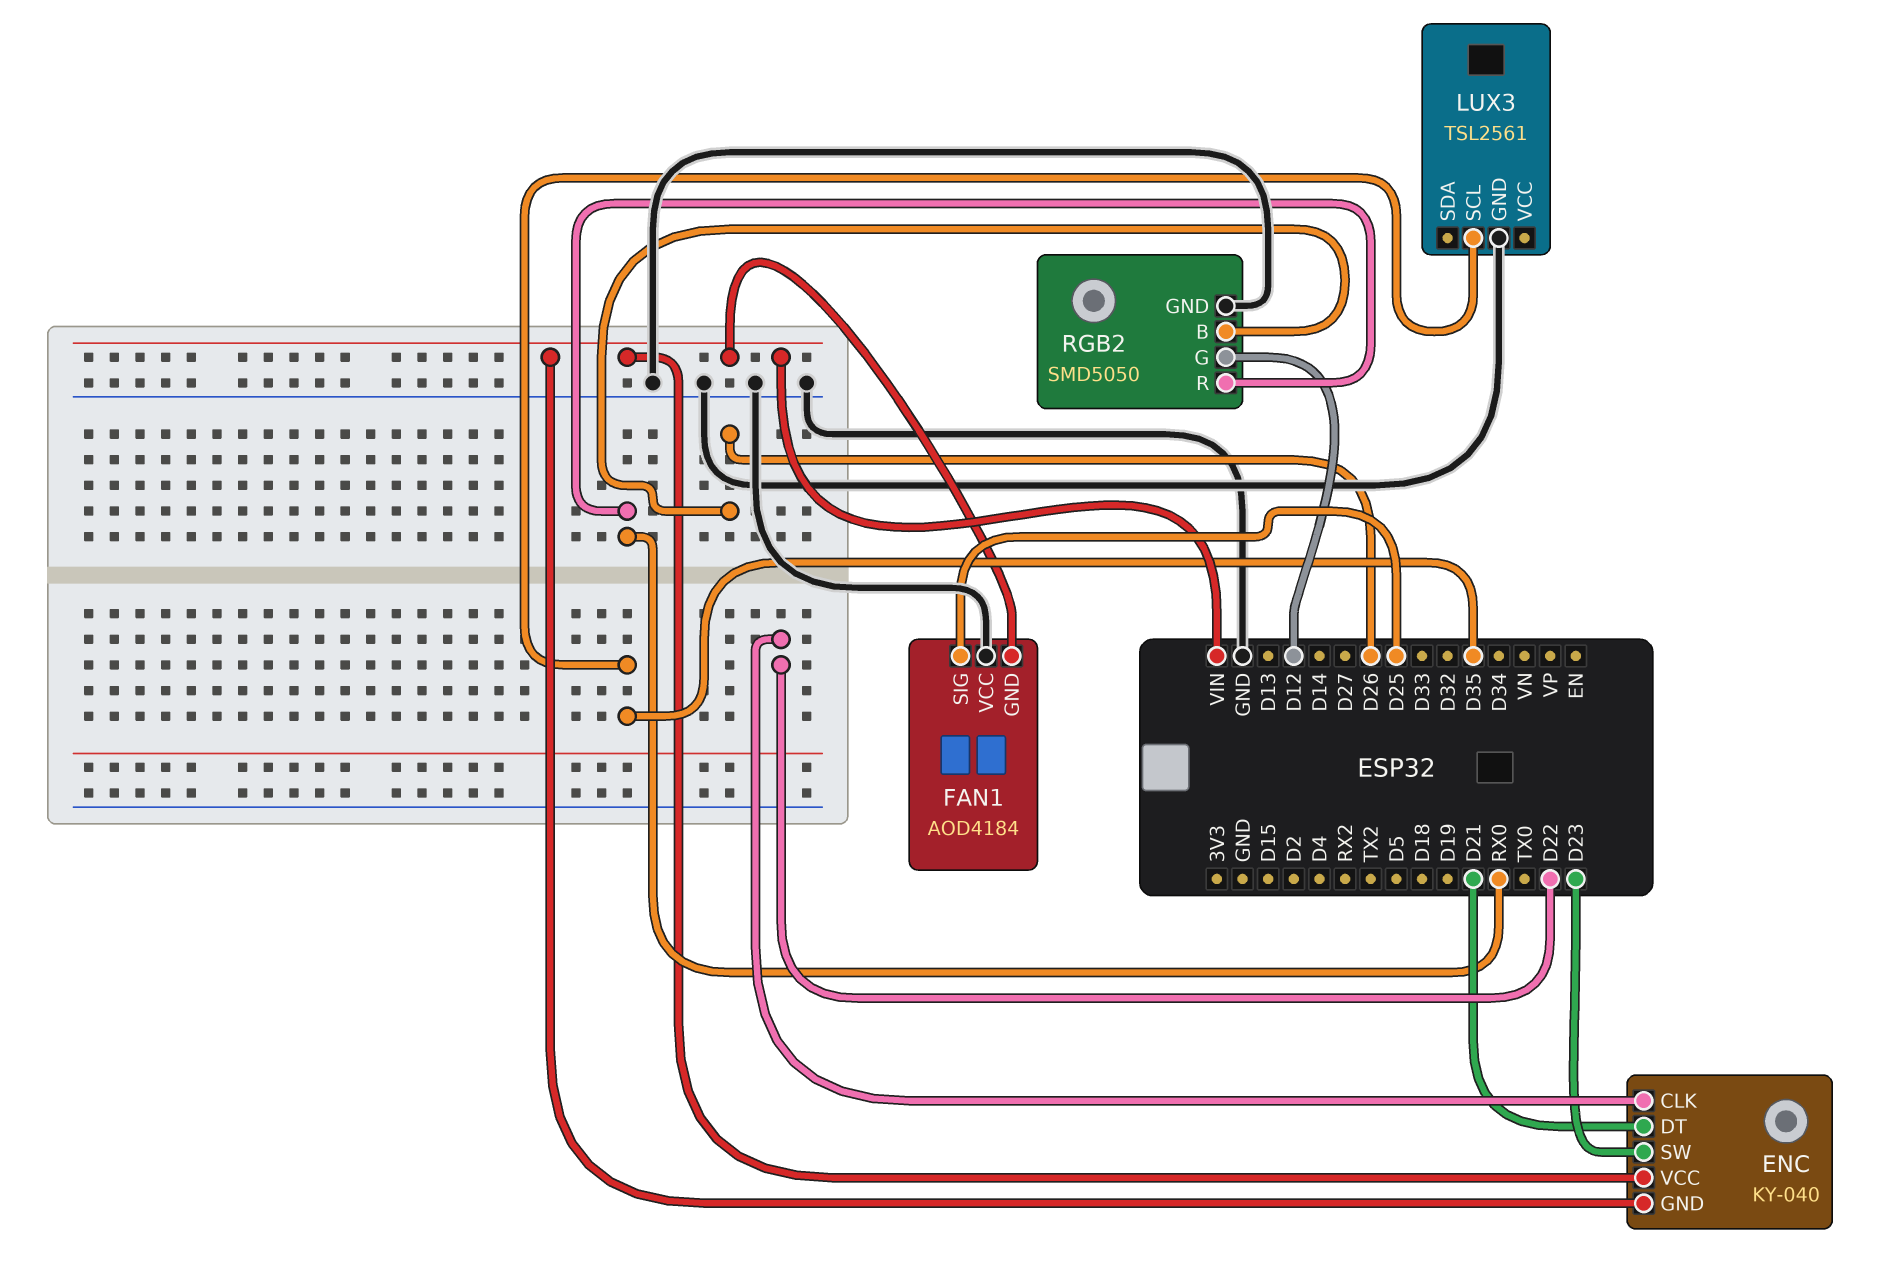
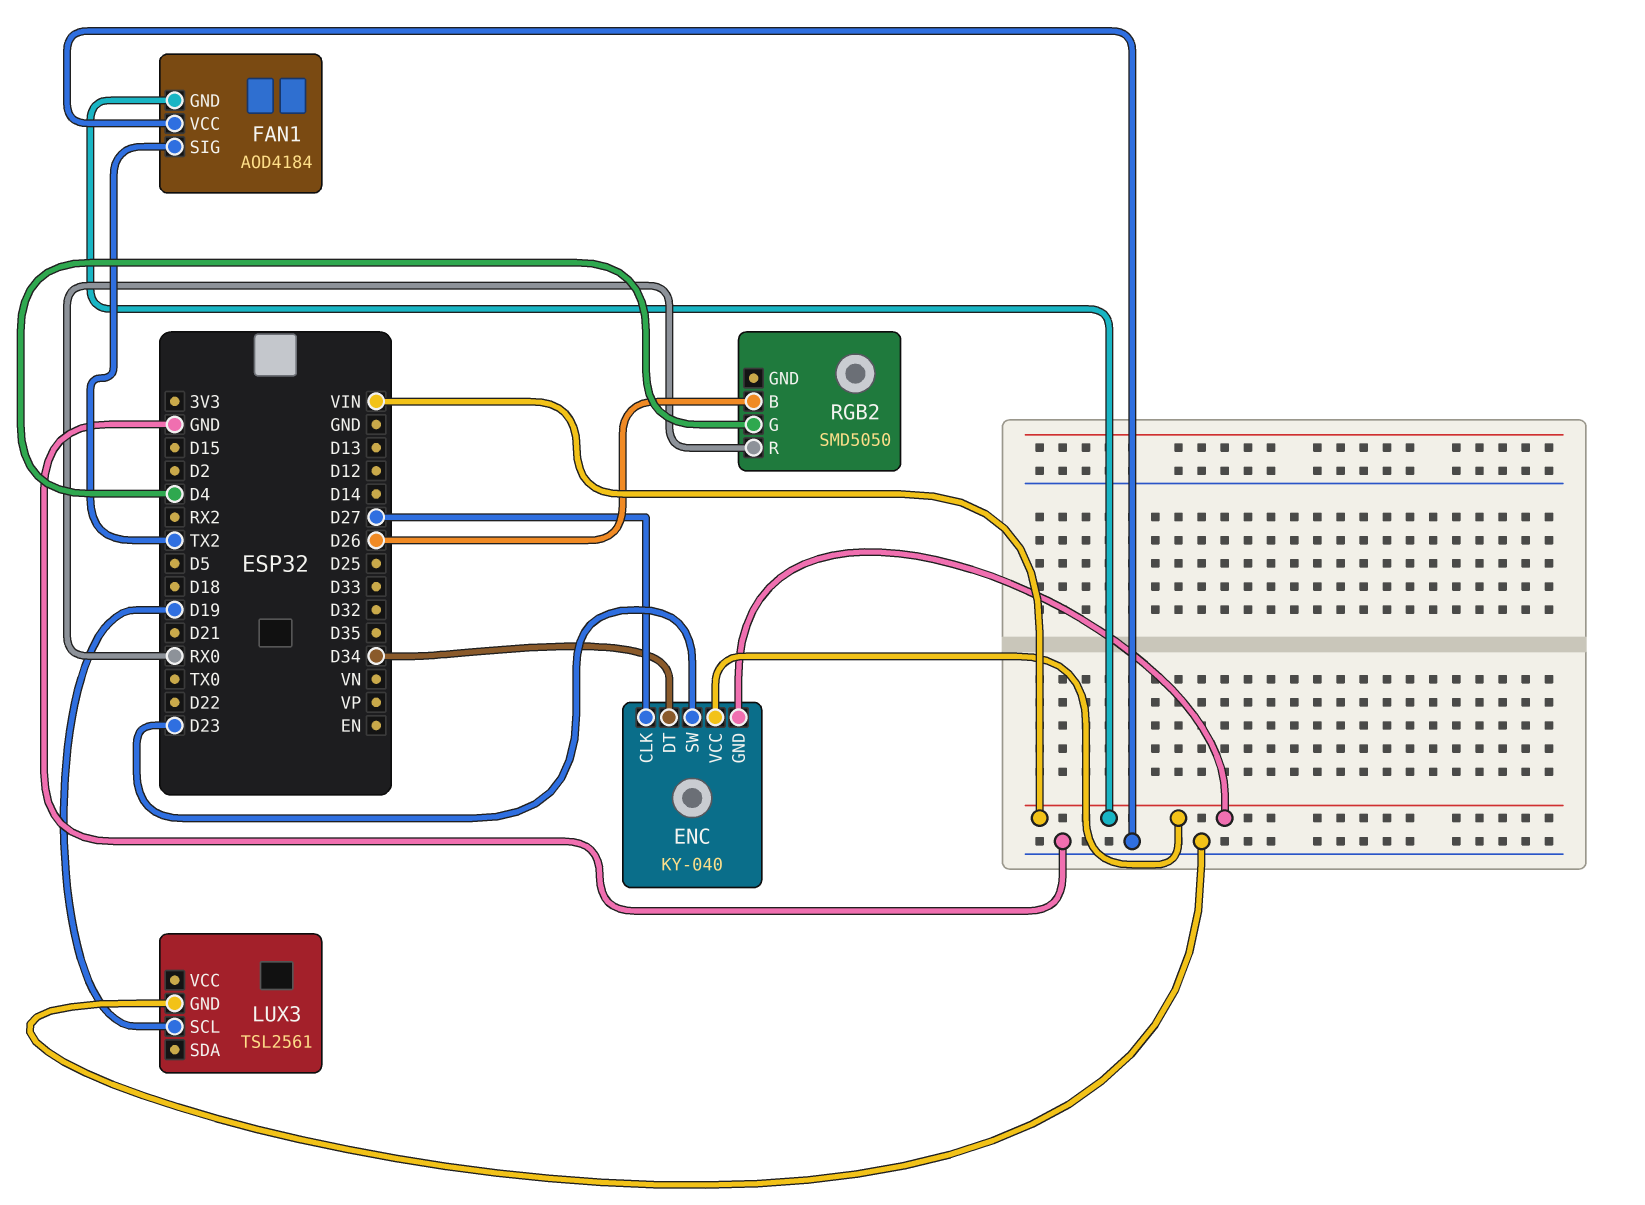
ENC pin CLK: D22 -> D27
ENC pin DT: D21 -> D34
FAN1 pin SIG: D25 -> TX2
LUX3 pin SCL: D35 -> D19
RGB2 pin G: D12 -> D4
RGB2 pin GND: GND -> none

